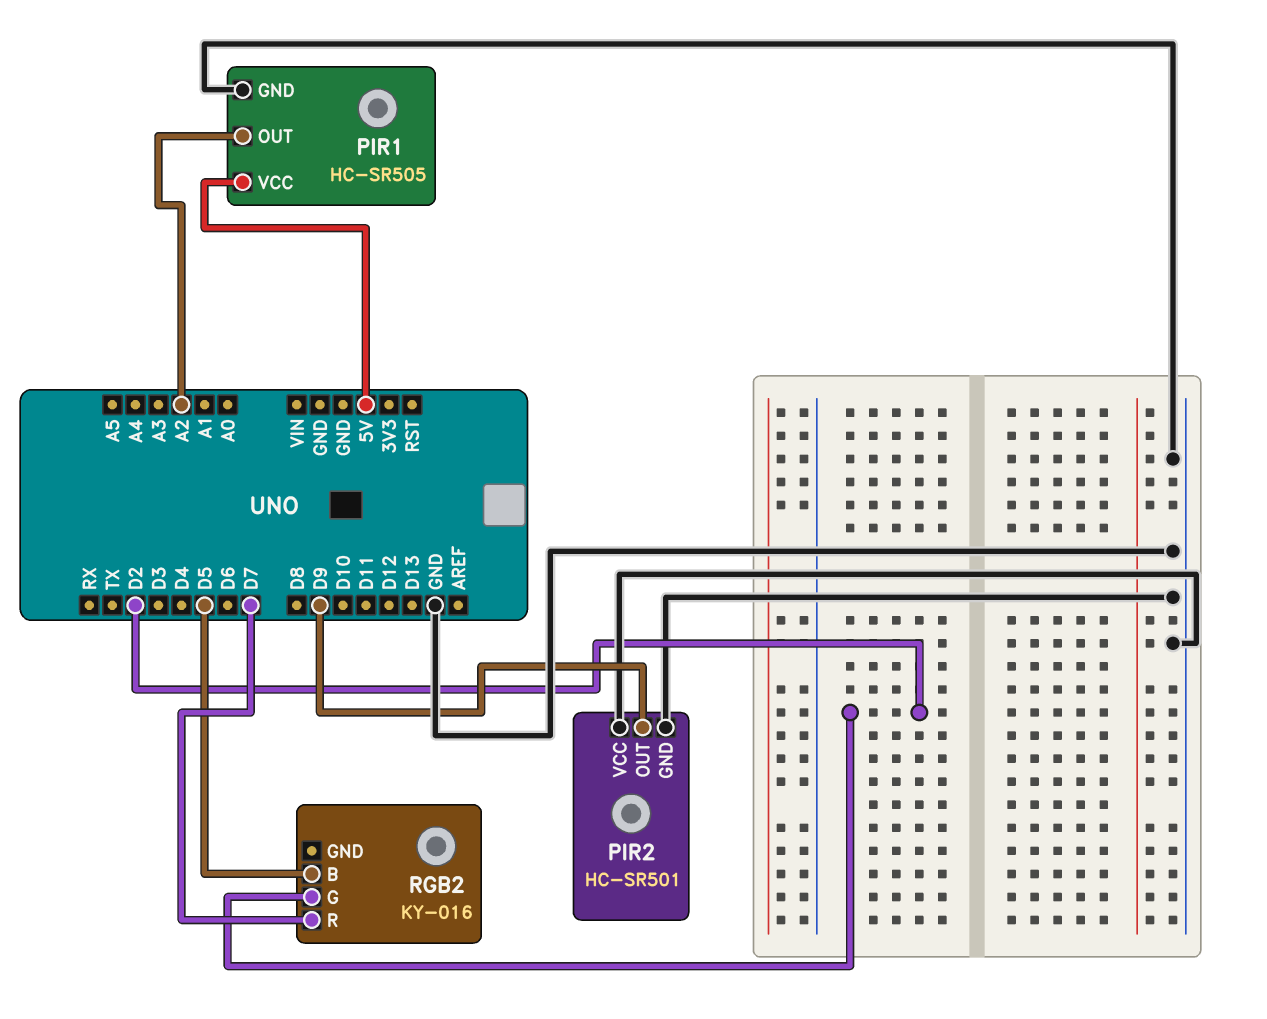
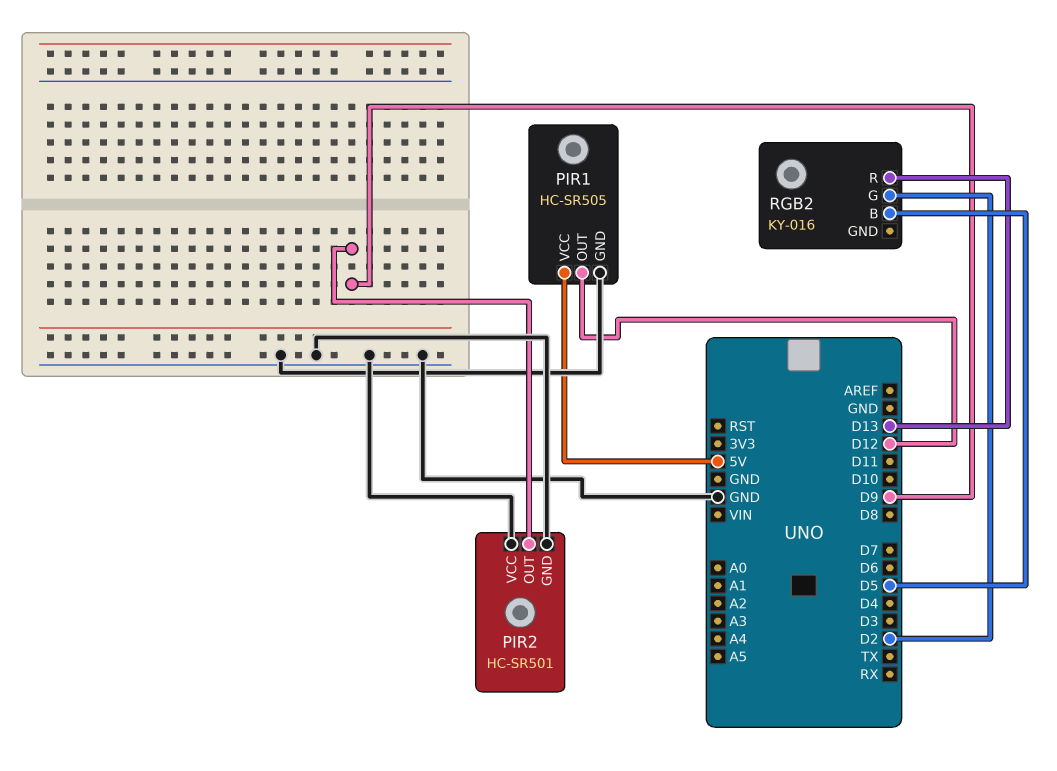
PIR1 pin OUT: A2 -> D12
RGB2 pin R: D7 -> D13

